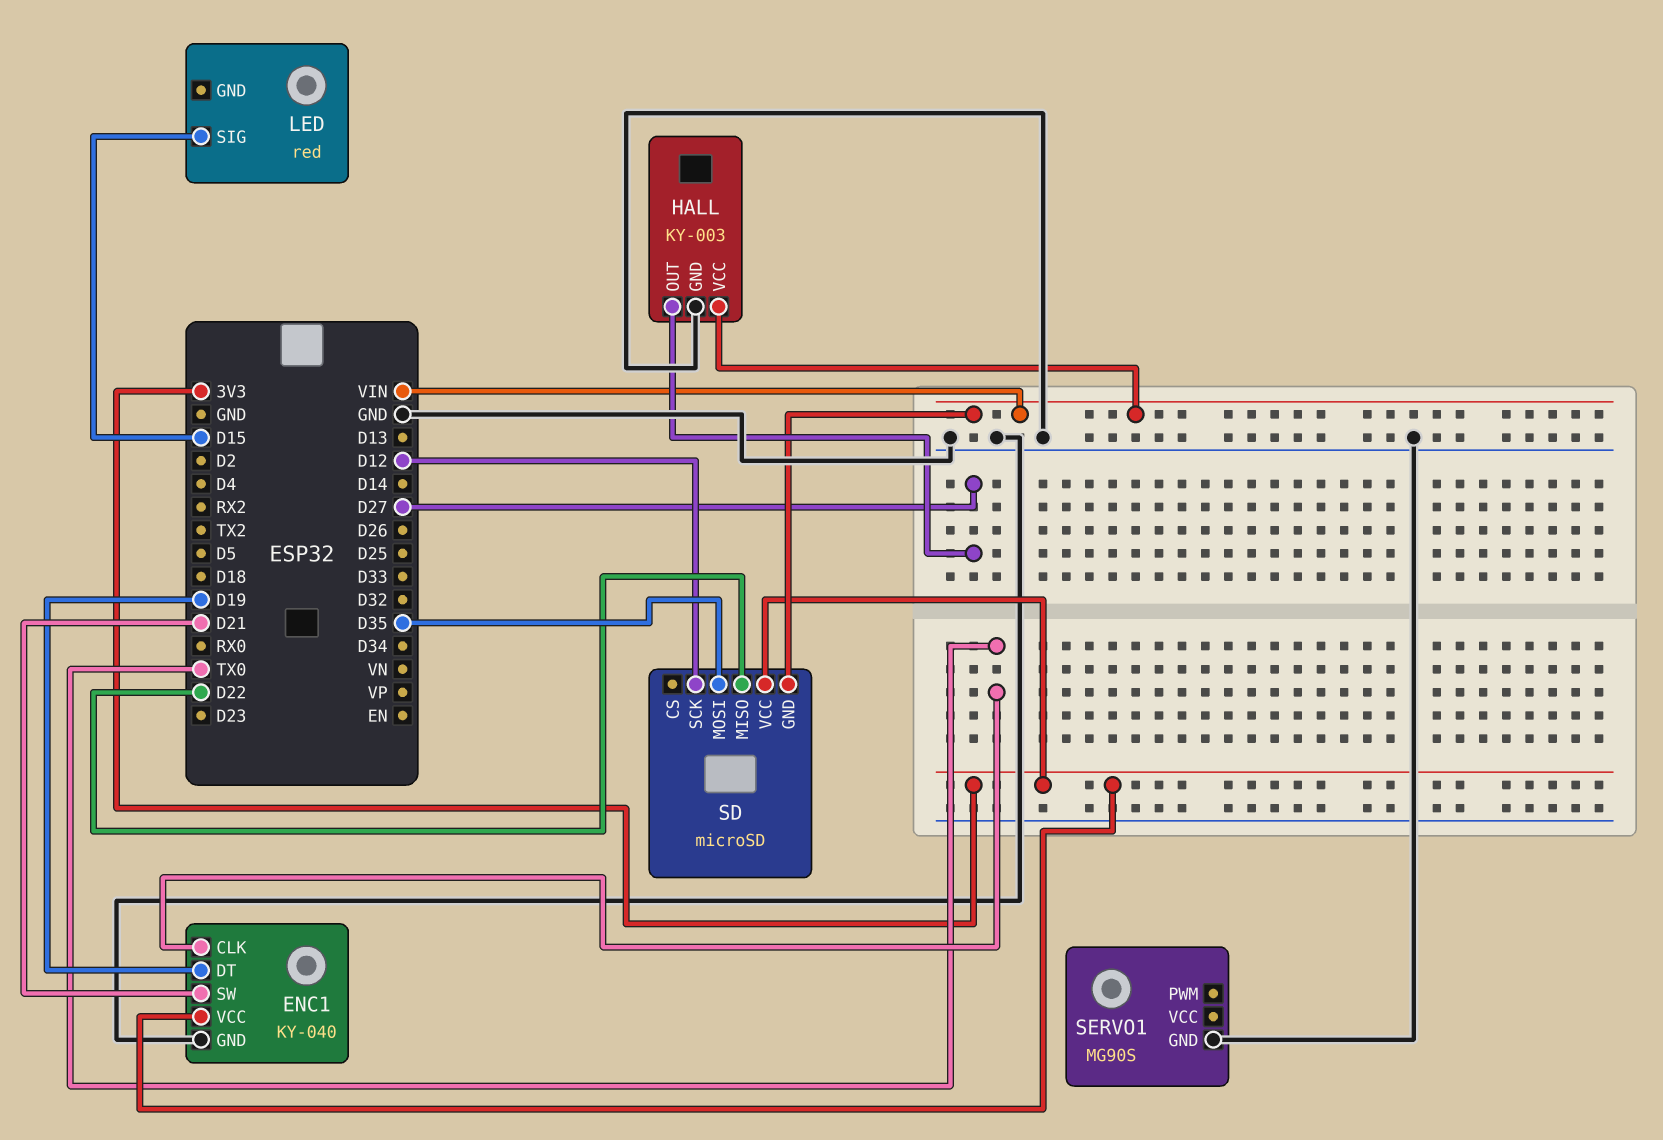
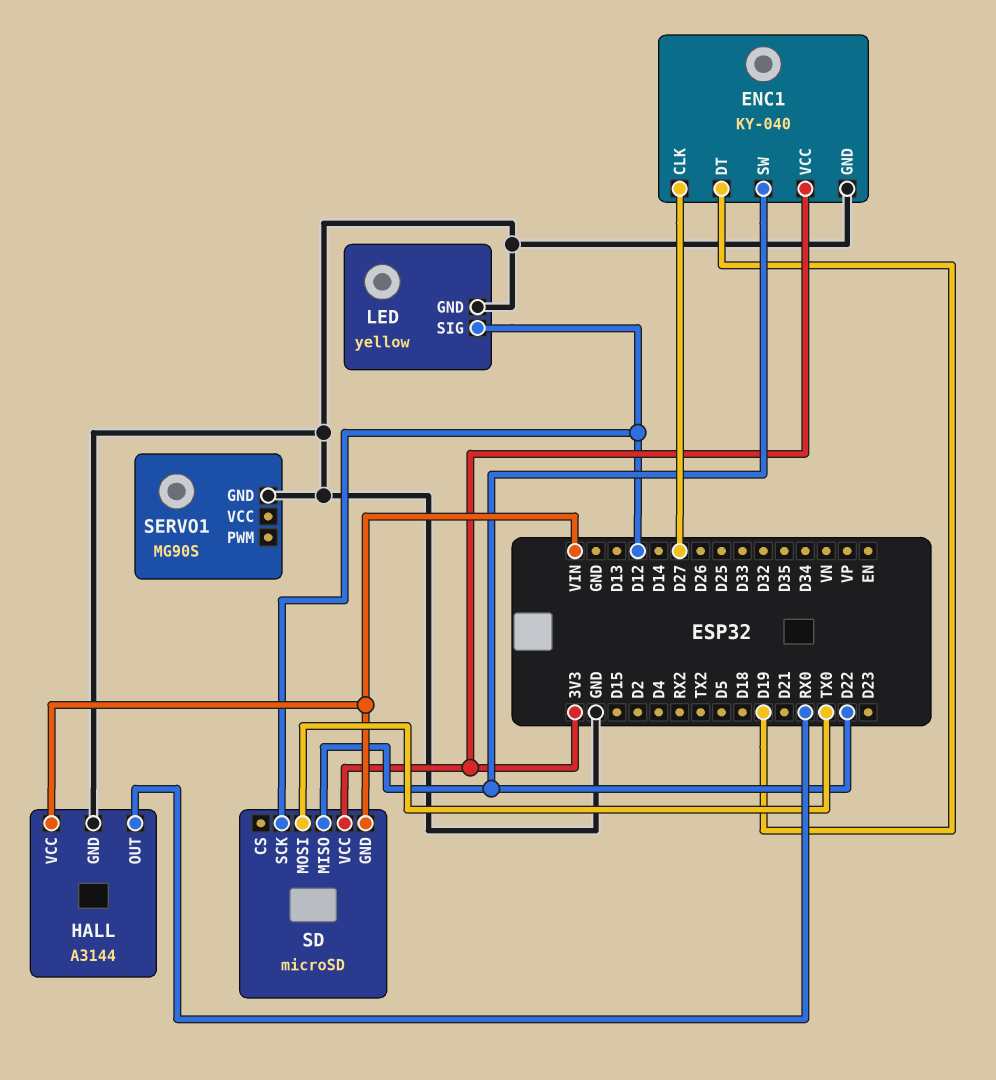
ENC1 pin CLK: TX0 -> D27
ENC1 pin SW: D21 -> D22
HALL: KY-003 -> A3144
HALL pin OUT: D27 -> RX0
LED: red -> yellow
LED pin GND: none -> GND
LED pin SIG: D15 -> D12
SD pin MOSI: D35 -> TX0

